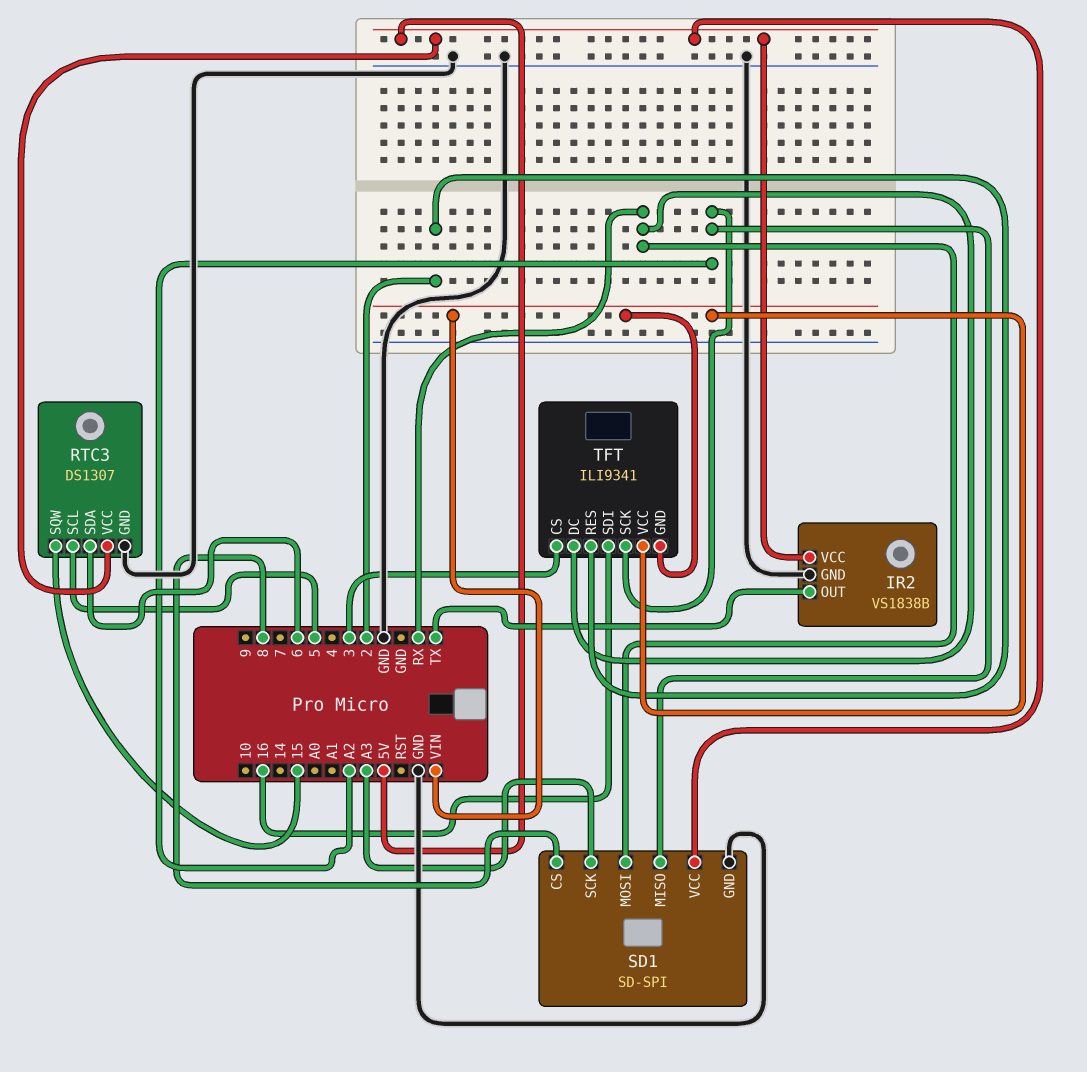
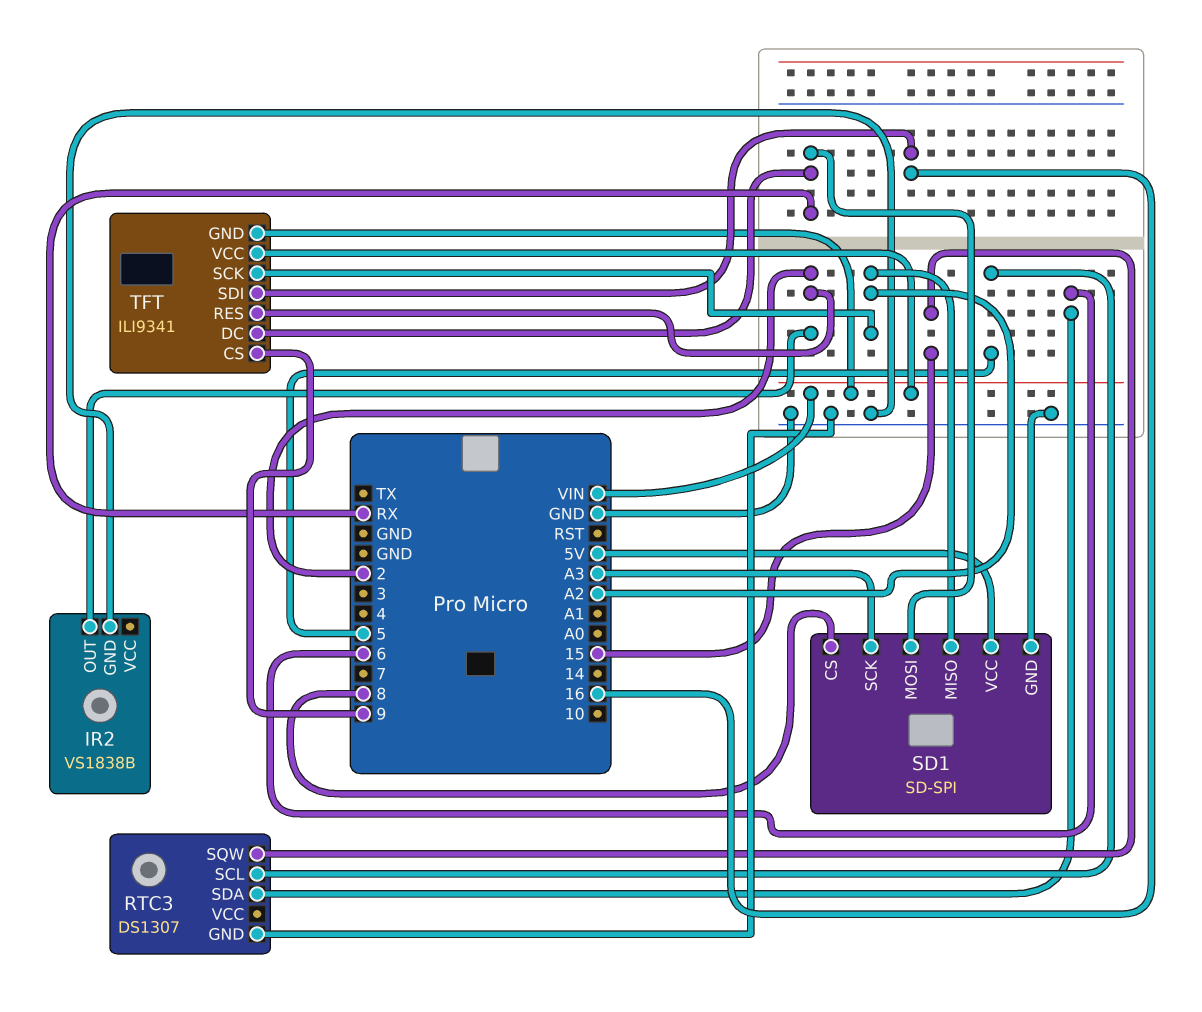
IR2 pin OUT: TX -> 2
IR2 pin VCC: 5V -> none
RTC3 pin VCC: 5V -> none
TFT pin CS: 3 -> 9

